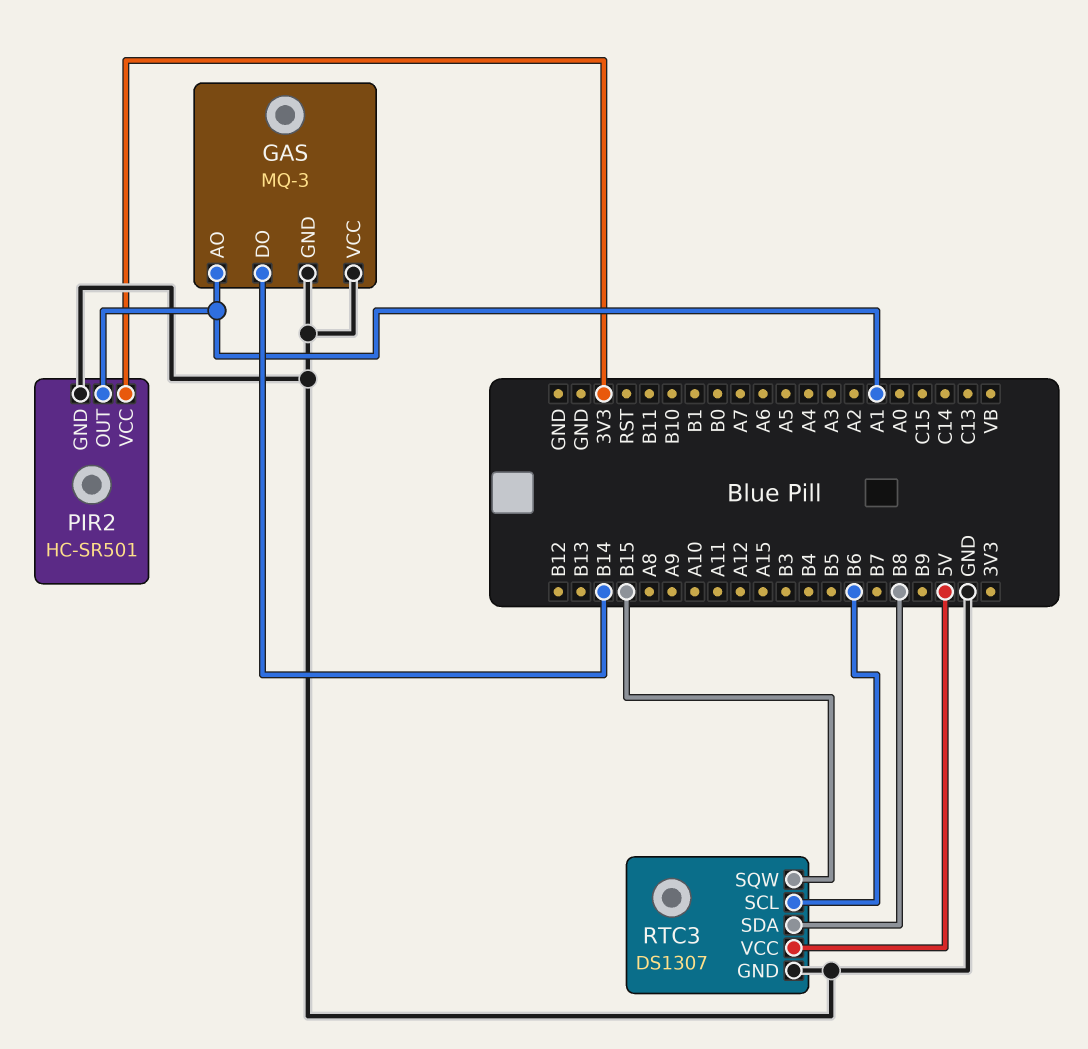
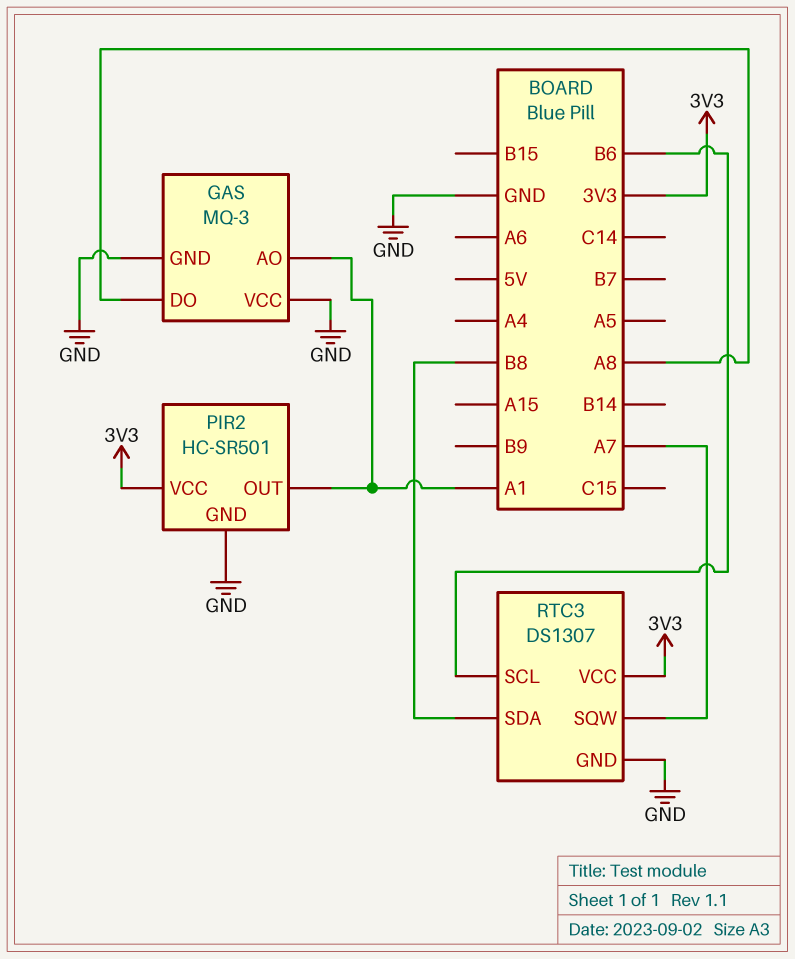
GAS pin DO: B14 -> A8
RTC3 pin SQW: B15 -> A7
RTC3 pin VCC: 5V -> 3V3

